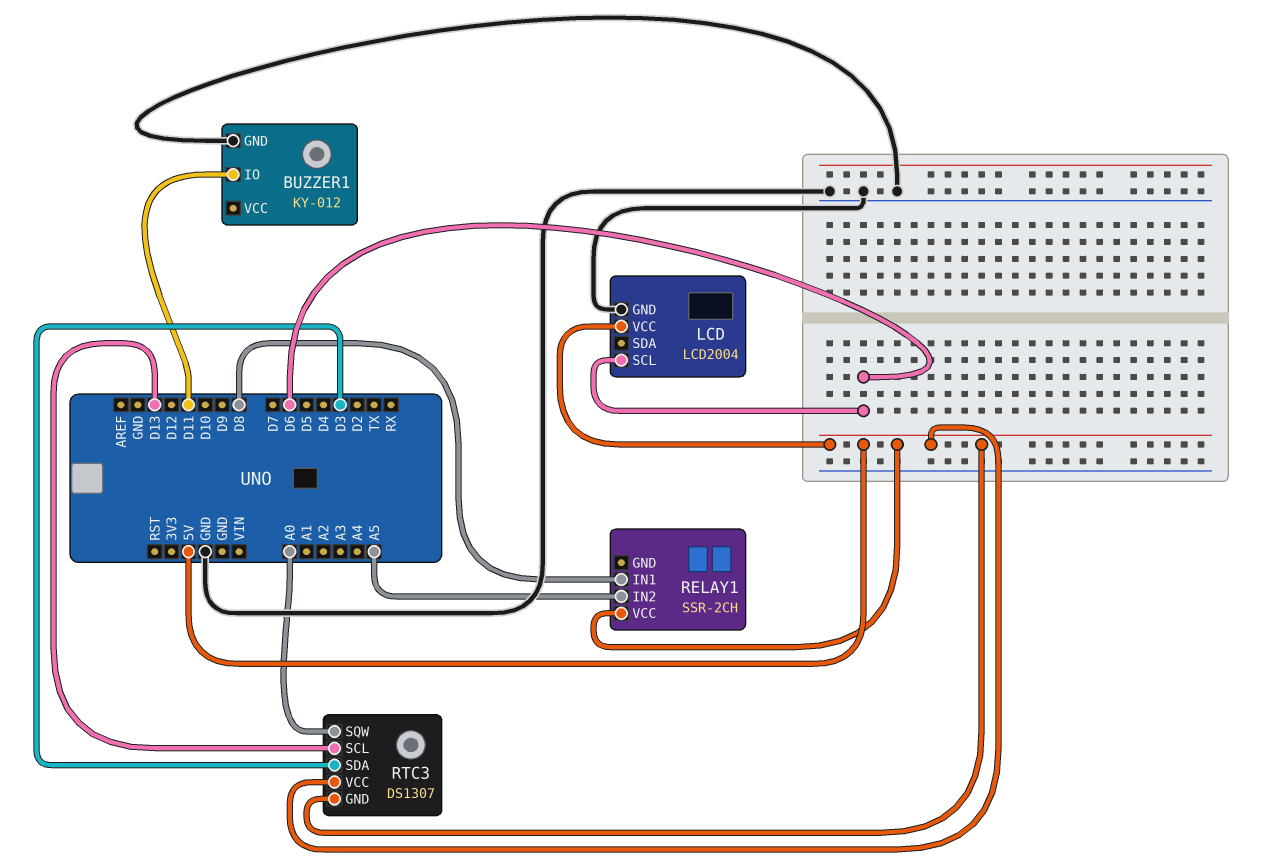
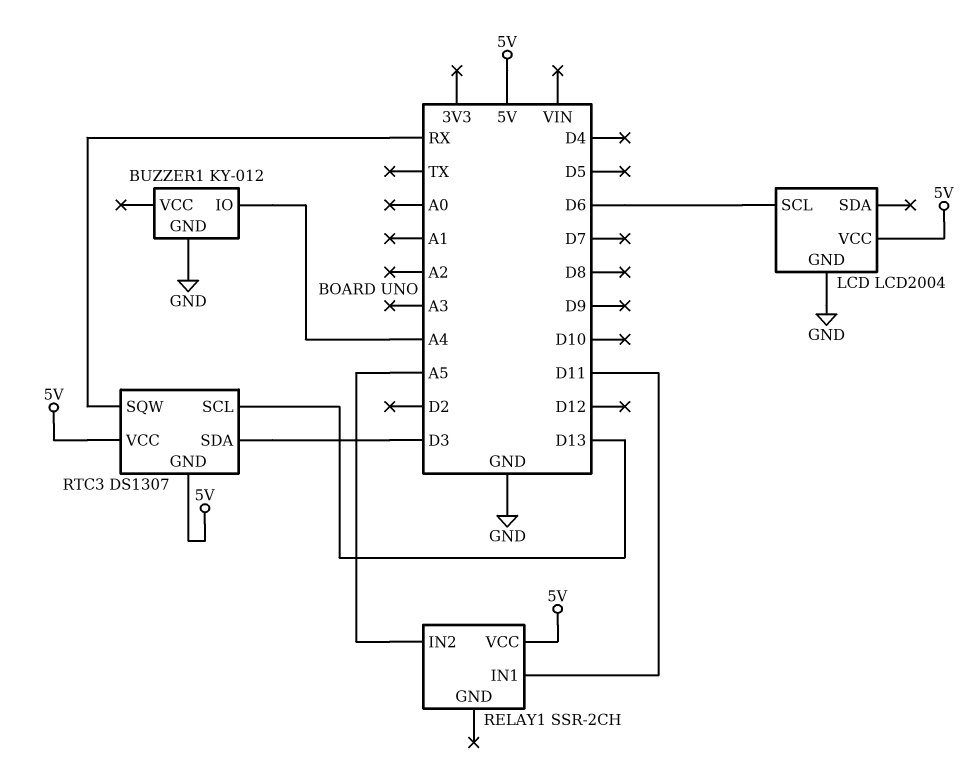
BUZZER1 pin IO: D11 -> A4
RELAY1 pin IN1: D8 -> D11
RTC3 pin SQW: A0 -> RX

